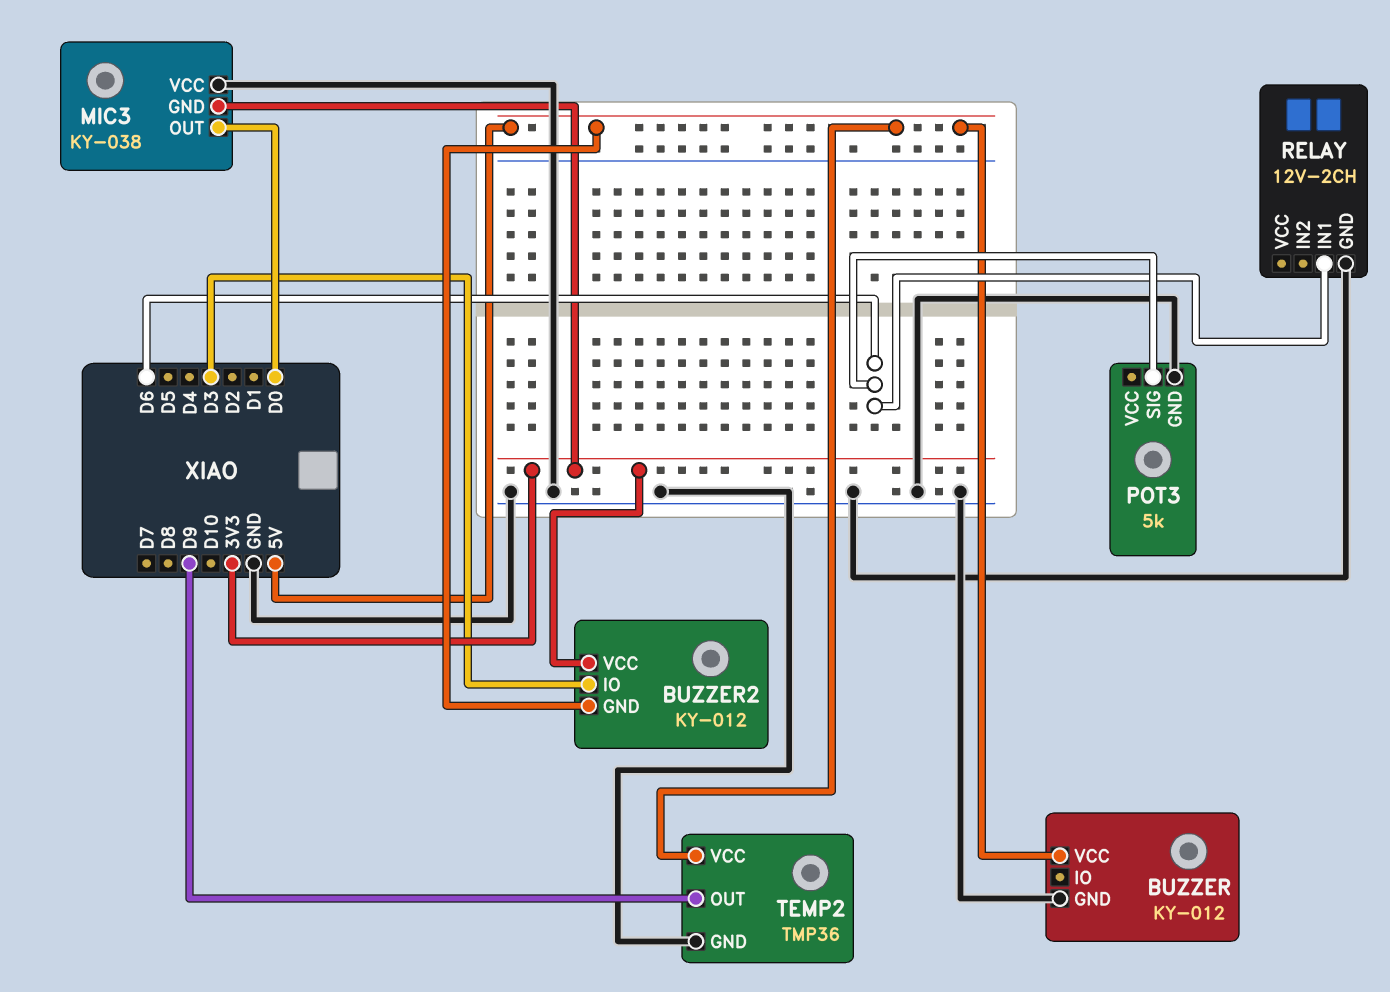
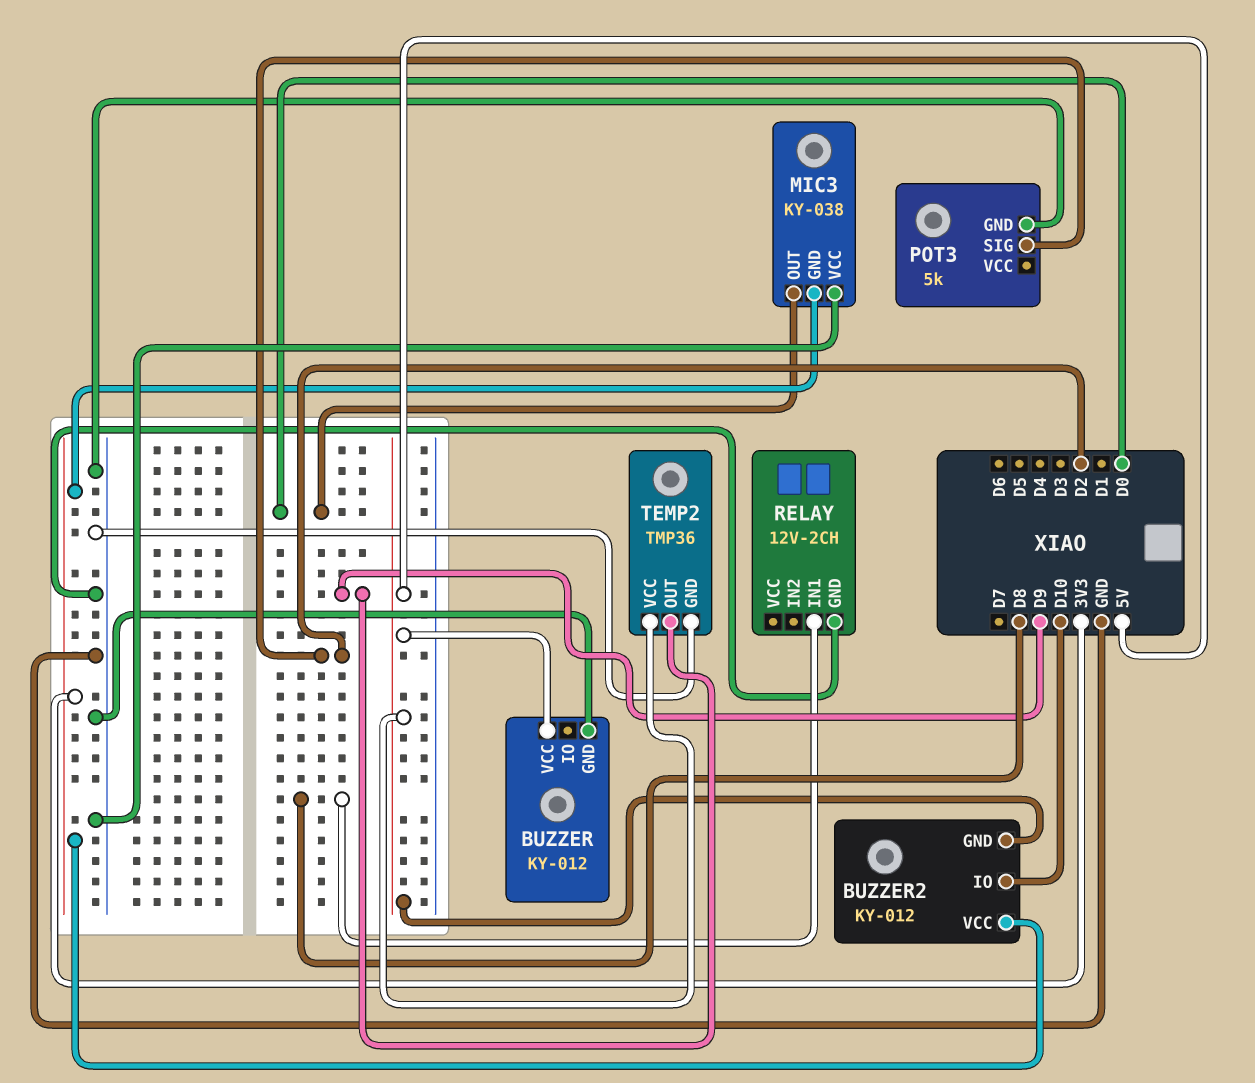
BUZZER2 pin IO: D3 -> D10
POT3 pin SIG: D6 -> D2
RELAY pin IN1: D6 -> D8

